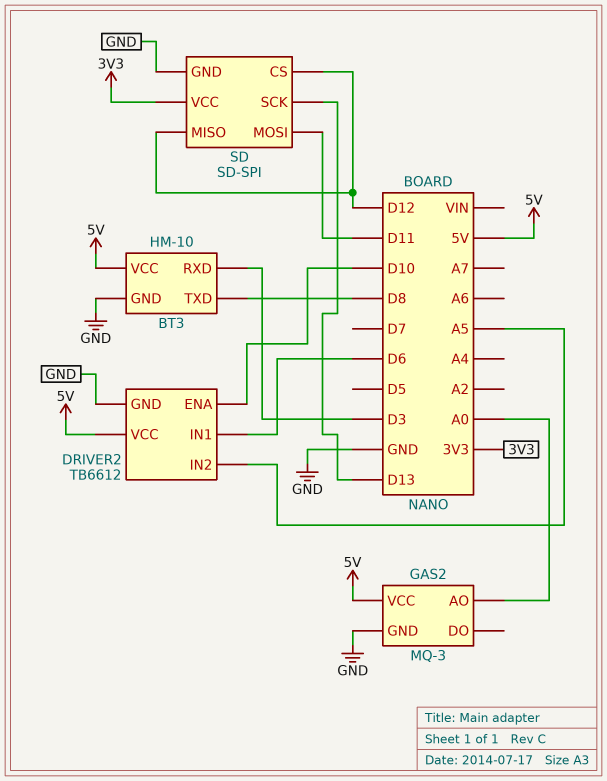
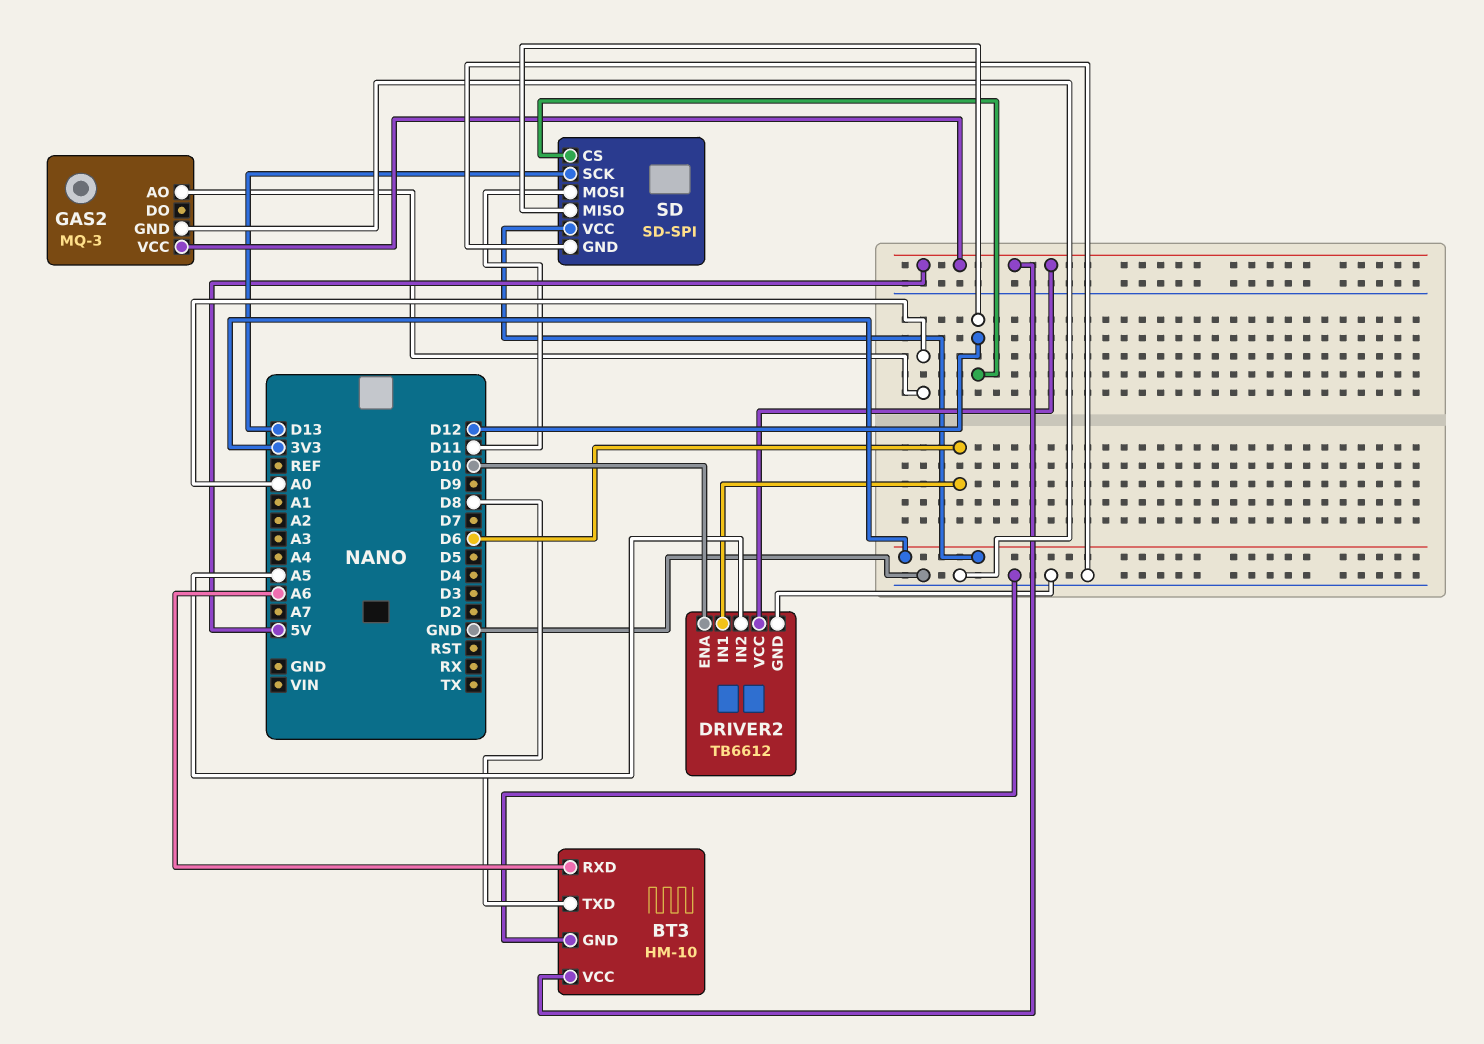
BT3 pin RXD: D3 -> A6

